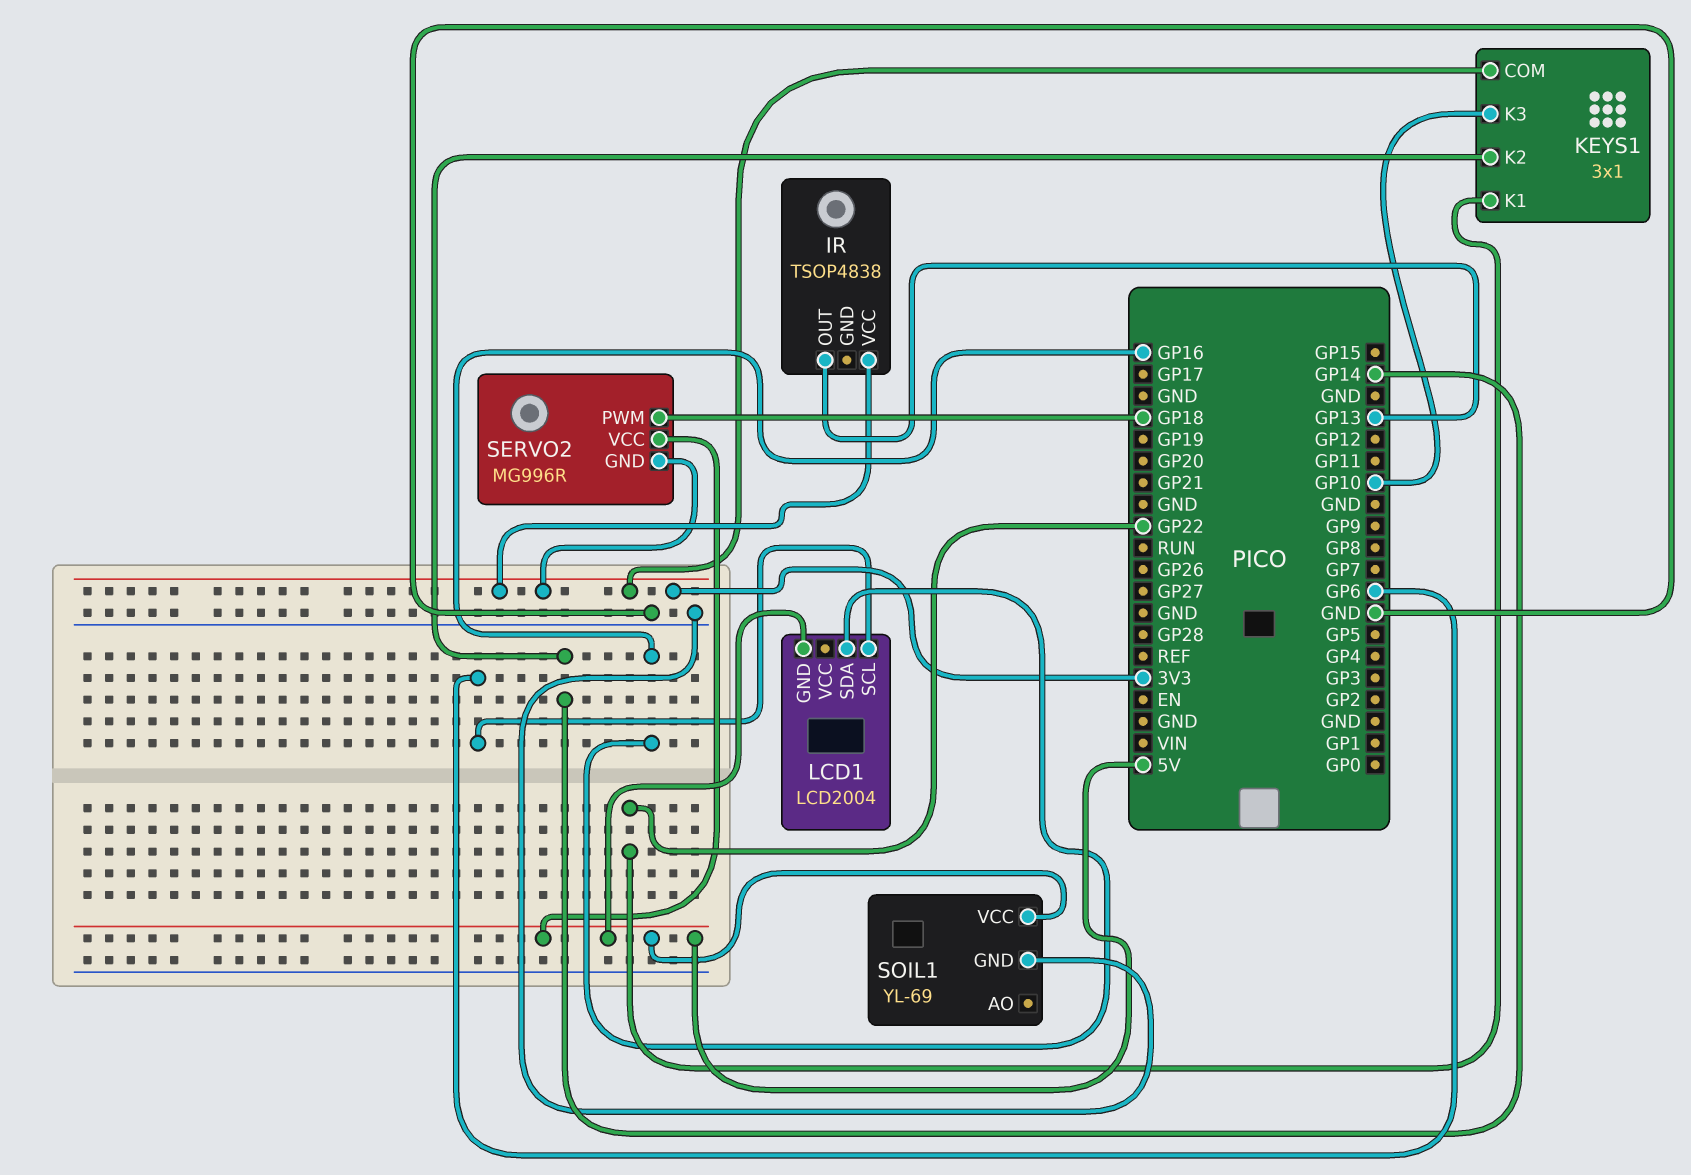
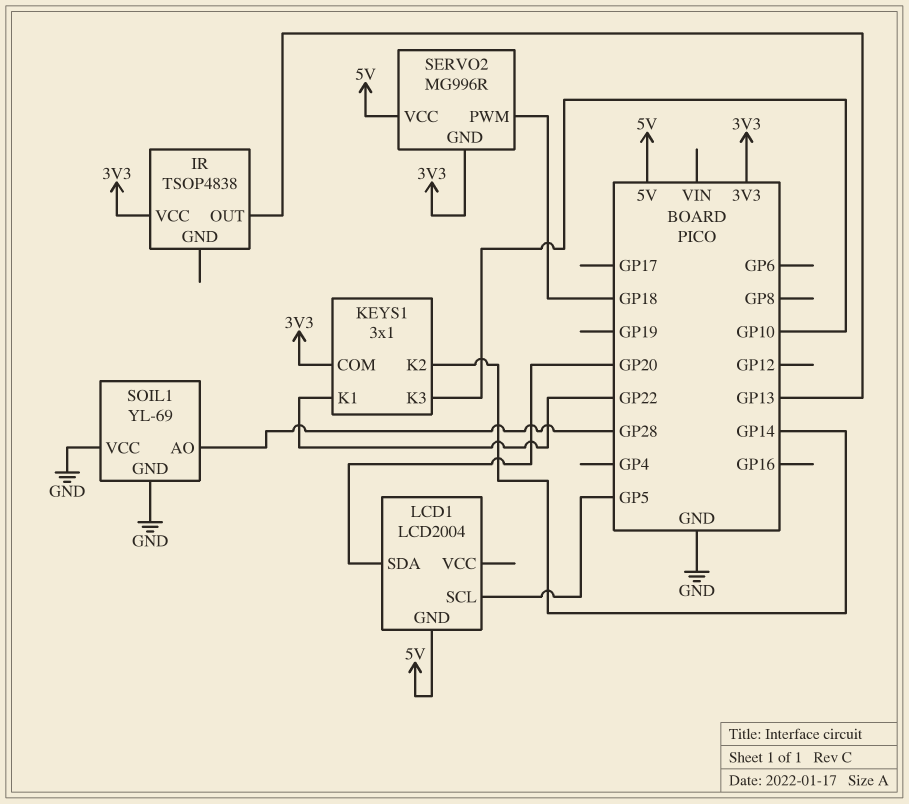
LCD1 pin SCL: GP6 -> GP5
LCD1 pin SDA: GP16 -> GP20
SOIL1 pin AO: none -> GP28
SOIL1 pin VCC: 5V -> GND

